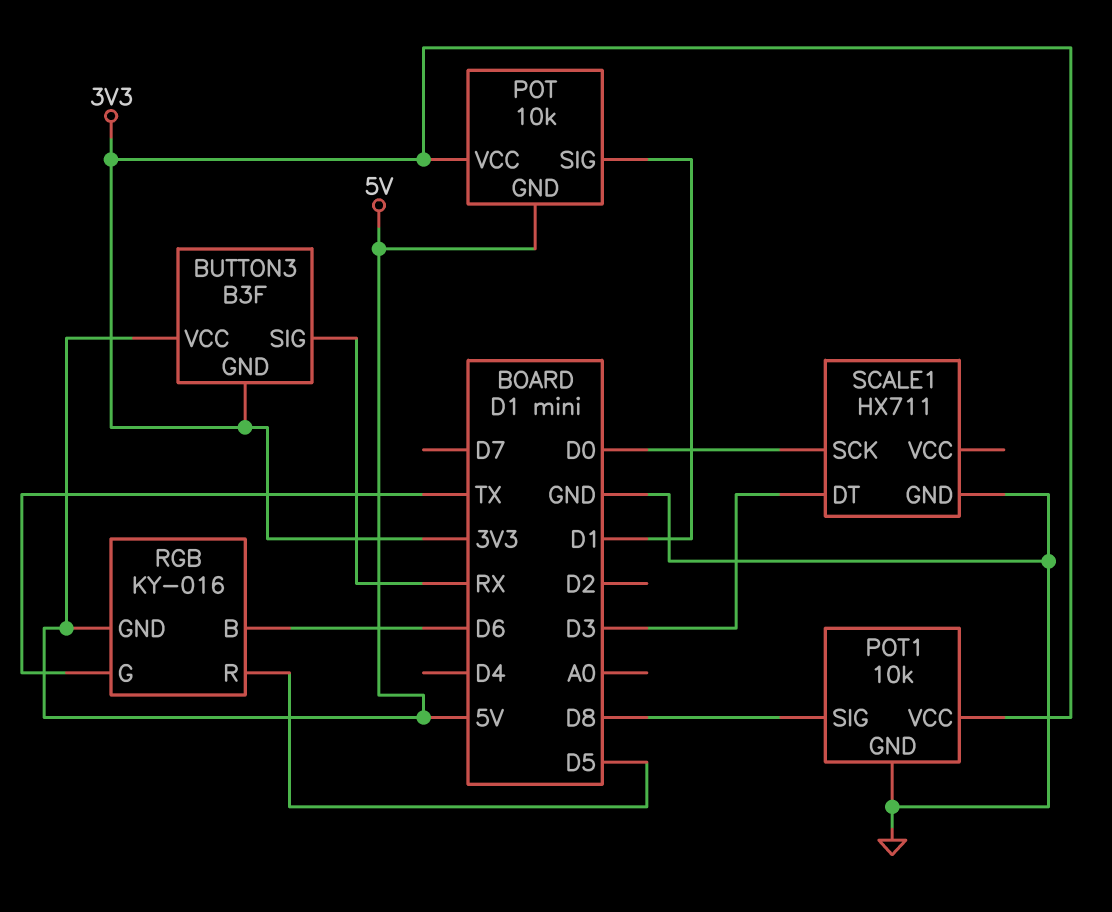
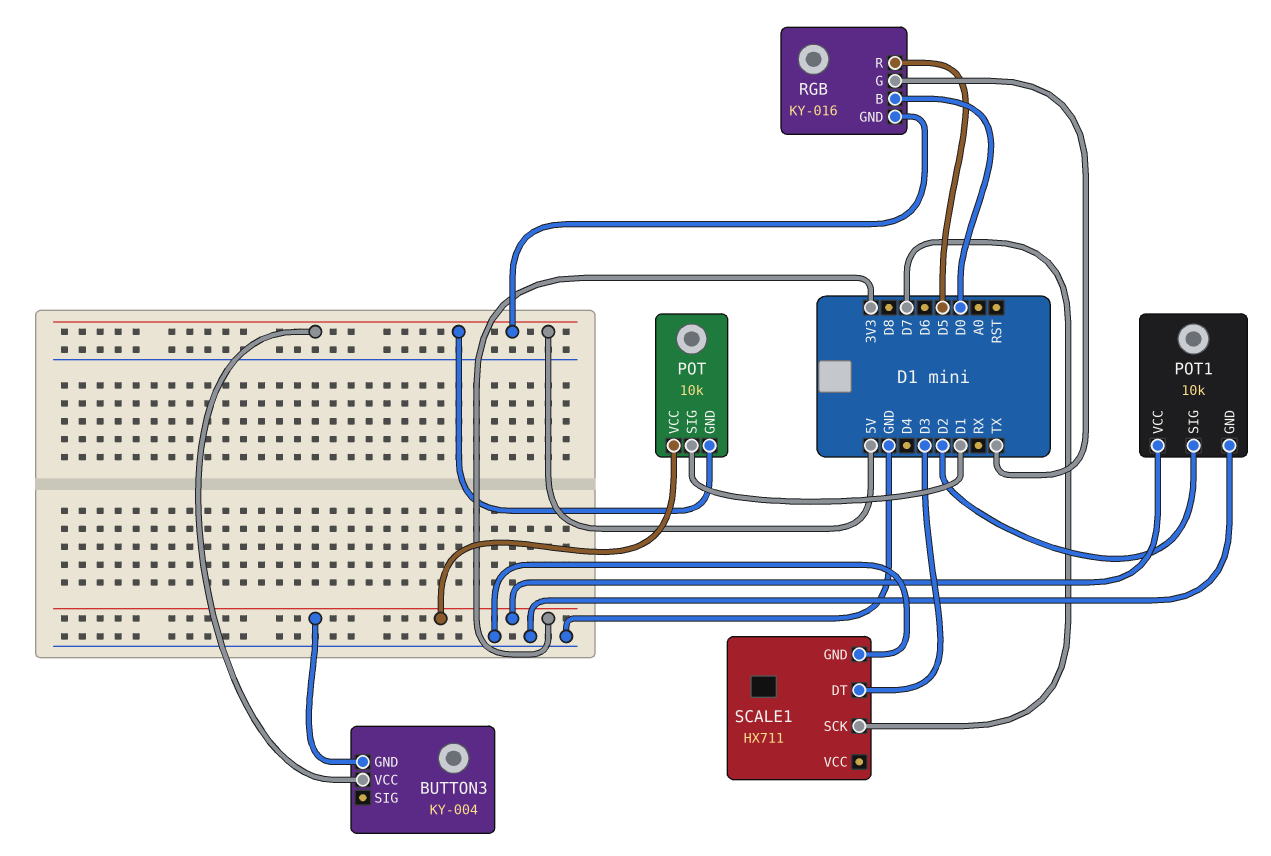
BUTTON3: B3F -> KY-004
BUTTON3 pin SIG: RX -> none
POT1 pin SIG: D8 -> D2
RGB pin B: D6 -> D0
SCALE1 pin SCK: D0 -> D7

